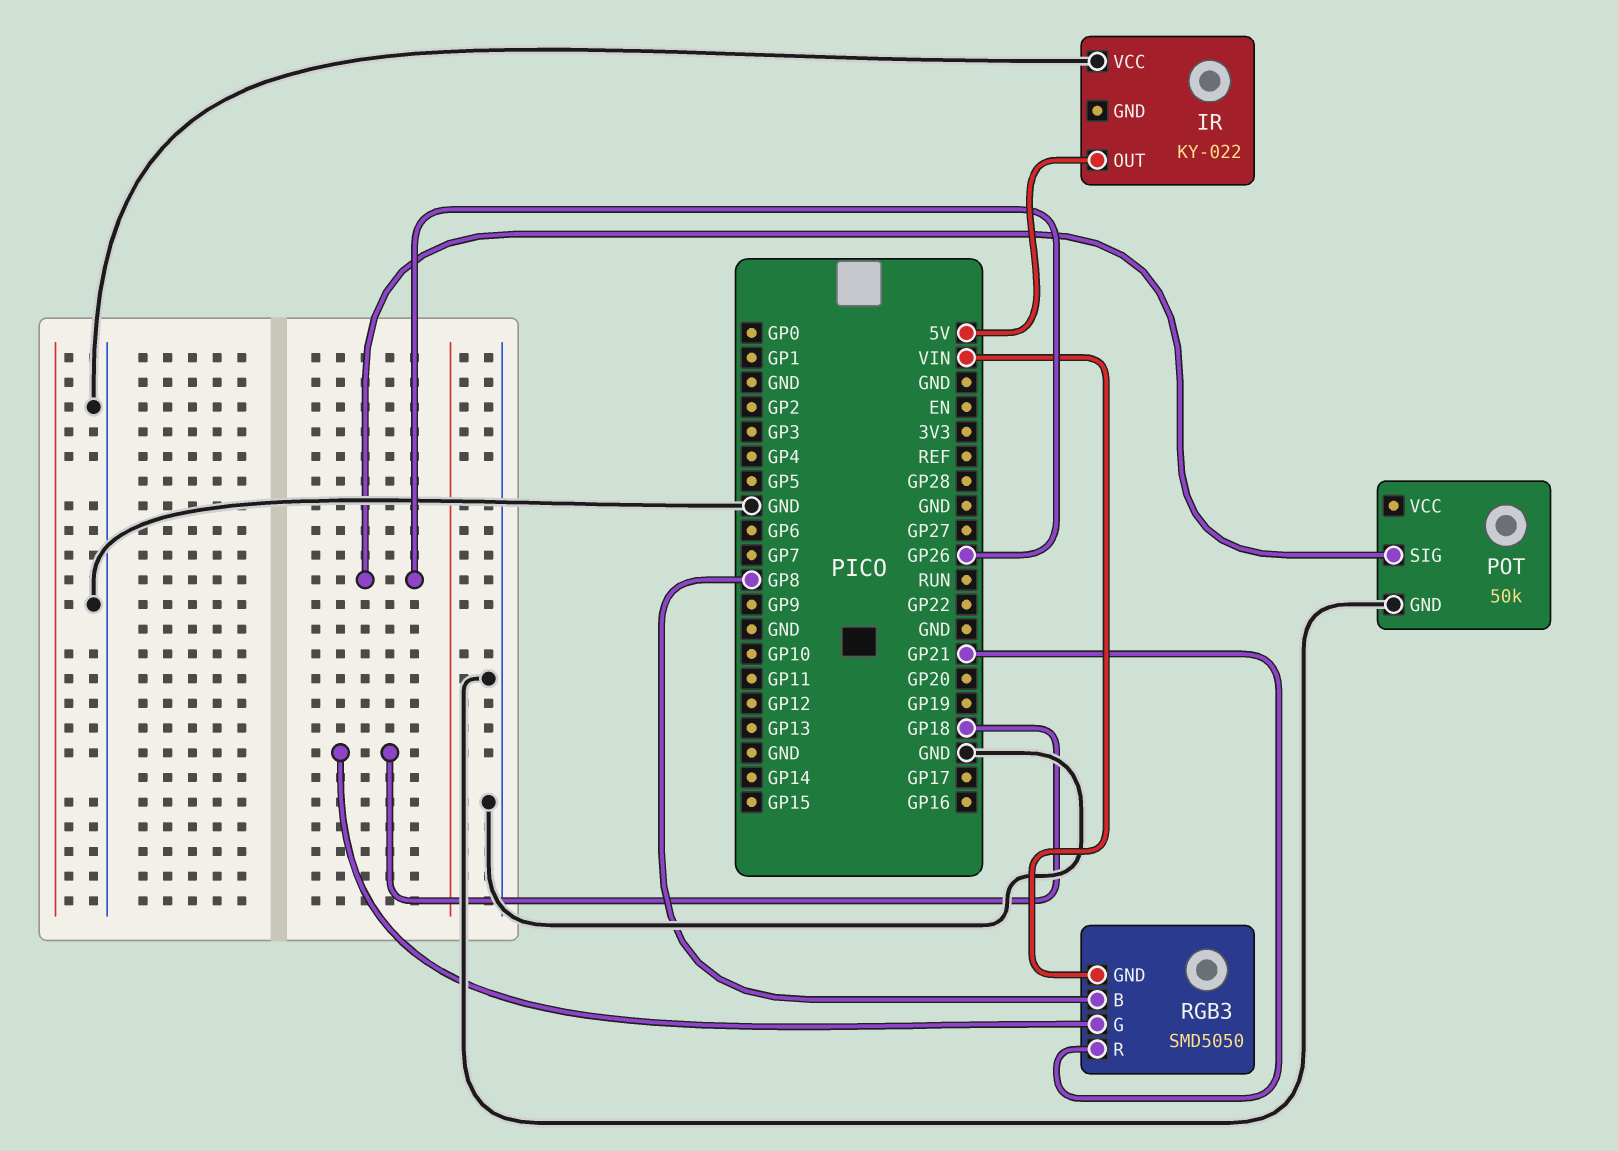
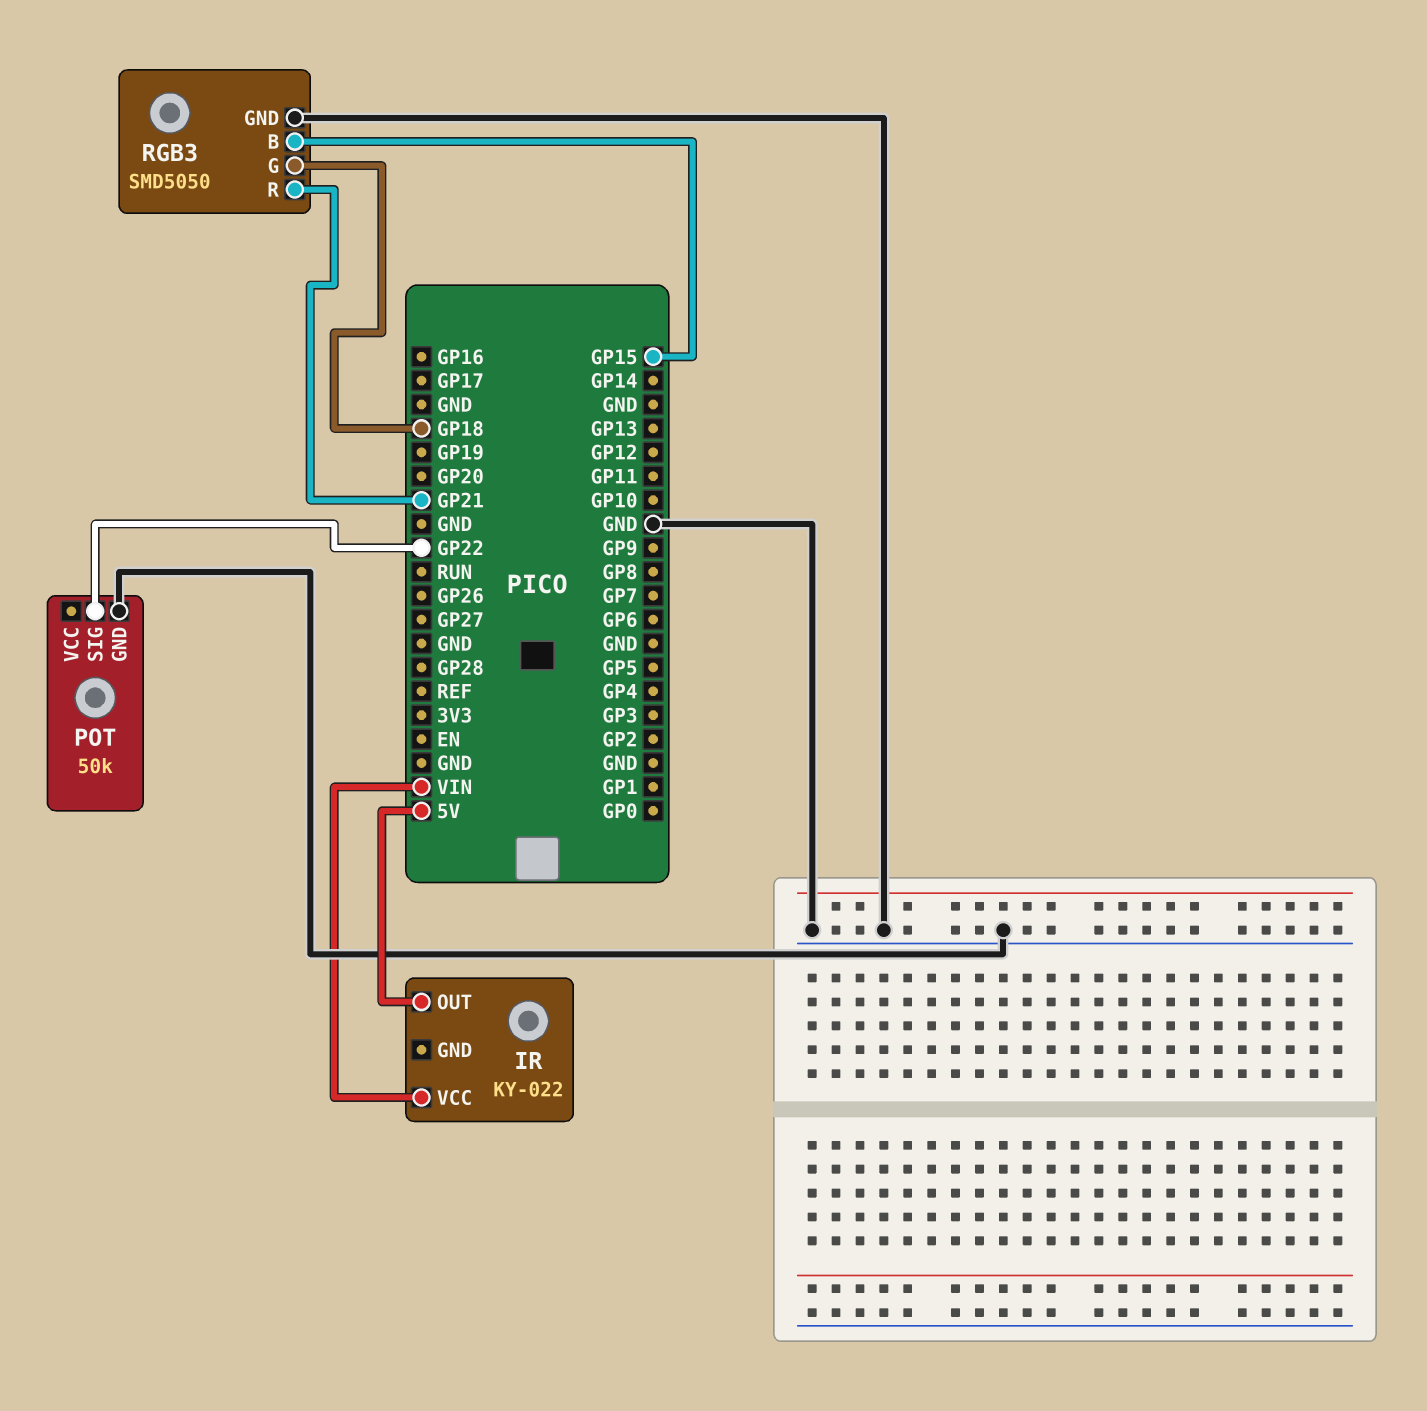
IR pin VCC: GND -> VIN
POT pin SIG: GP26 -> GP22
RGB3 pin B: GP8 -> GP15
RGB3 pin GND: VIN -> GND

